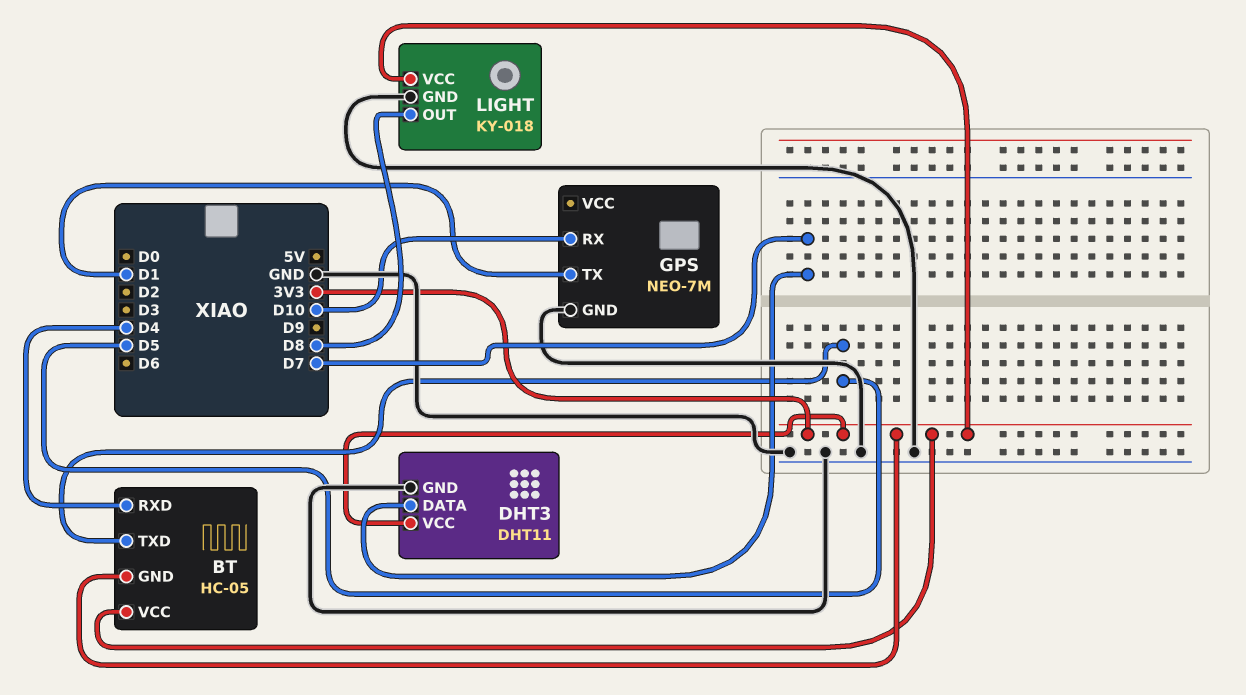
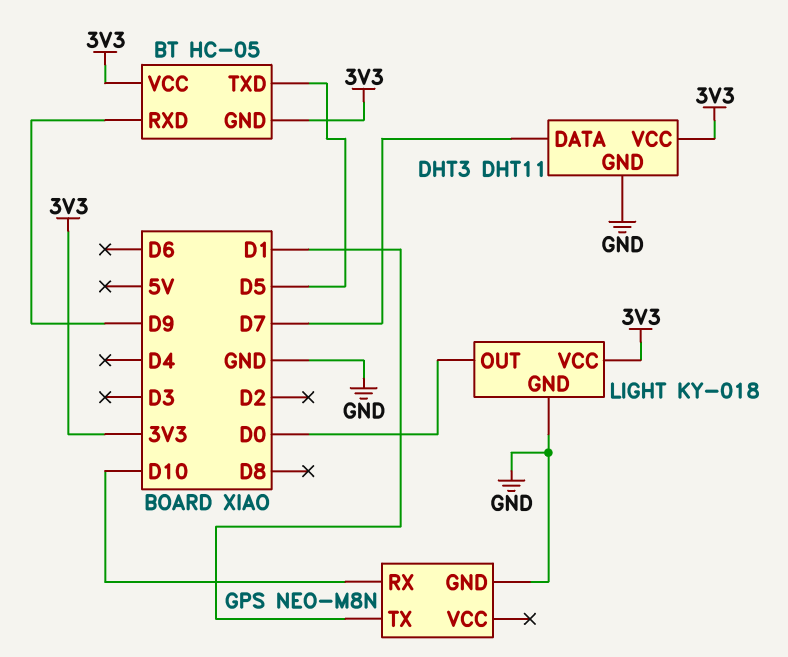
BT pin RXD: D4 -> D9
GPS: NEO-7M -> NEO-M8N
LIGHT pin OUT: D8 -> D0

